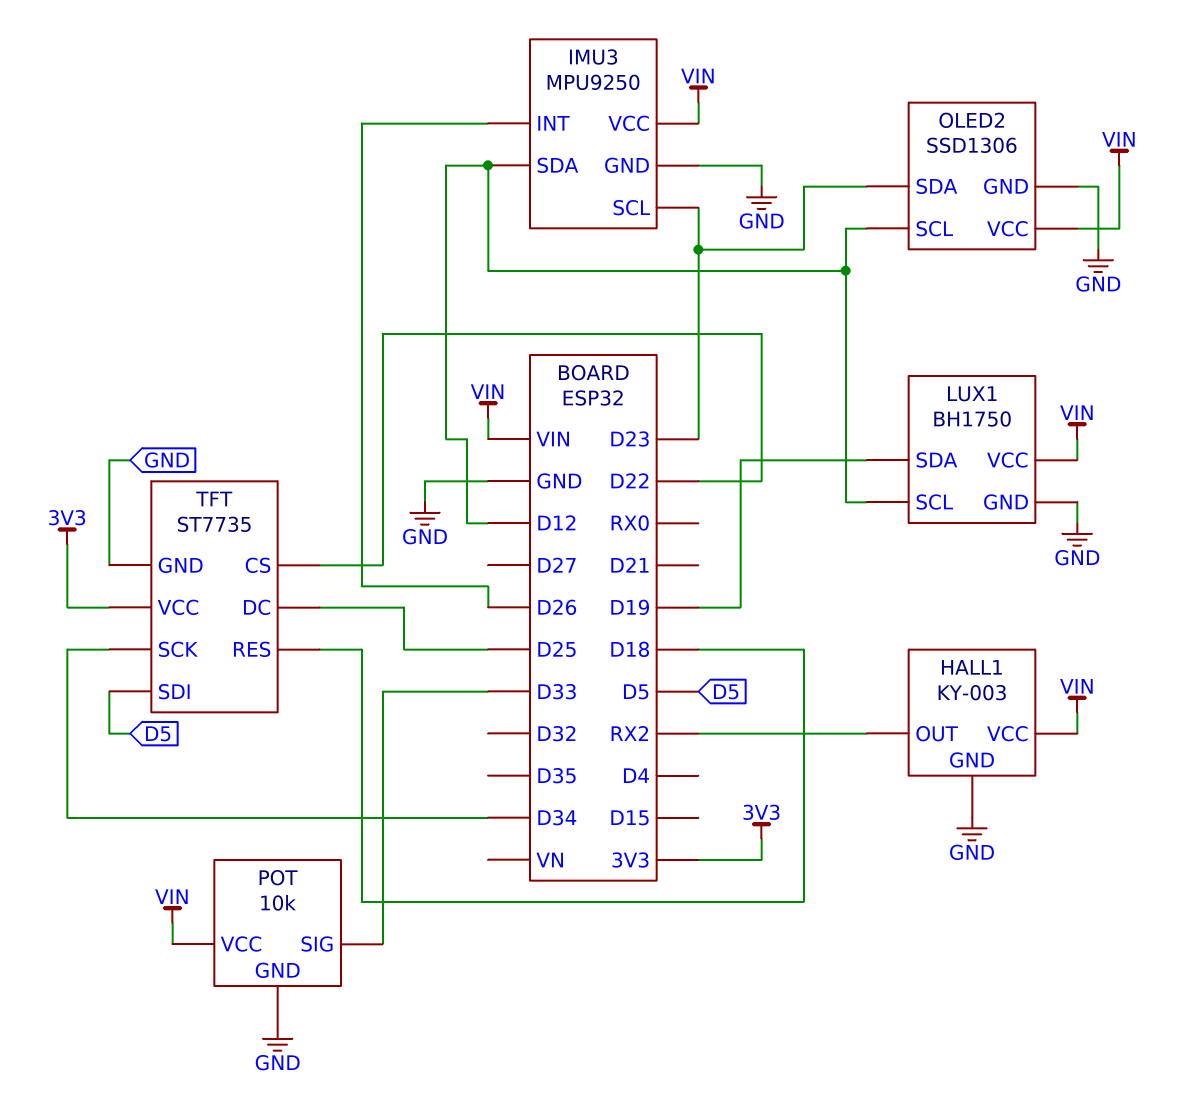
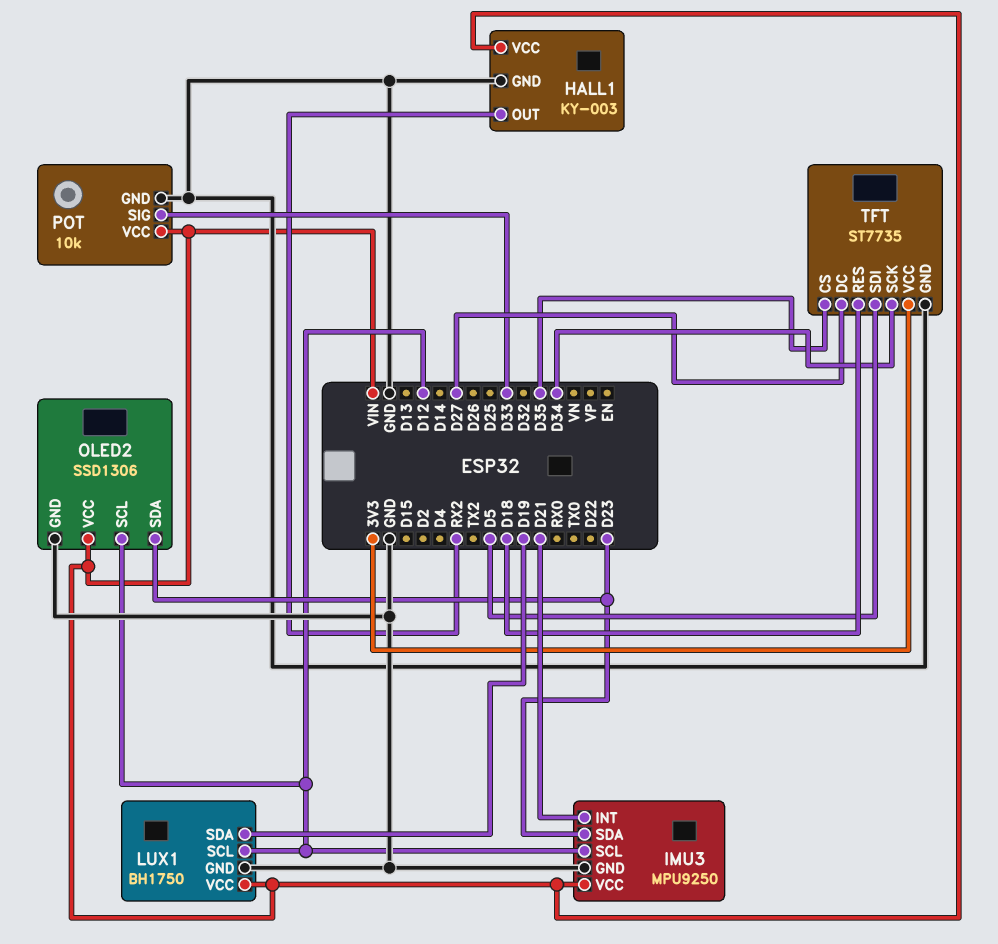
IMU3 pin INT: D26 -> D21
IMU3 pin SCL: D23 -> D12
IMU3 pin SDA: D12 -> D23
TFT pin CS: D22 -> D35
TFT pin DC: D25 -> D27

